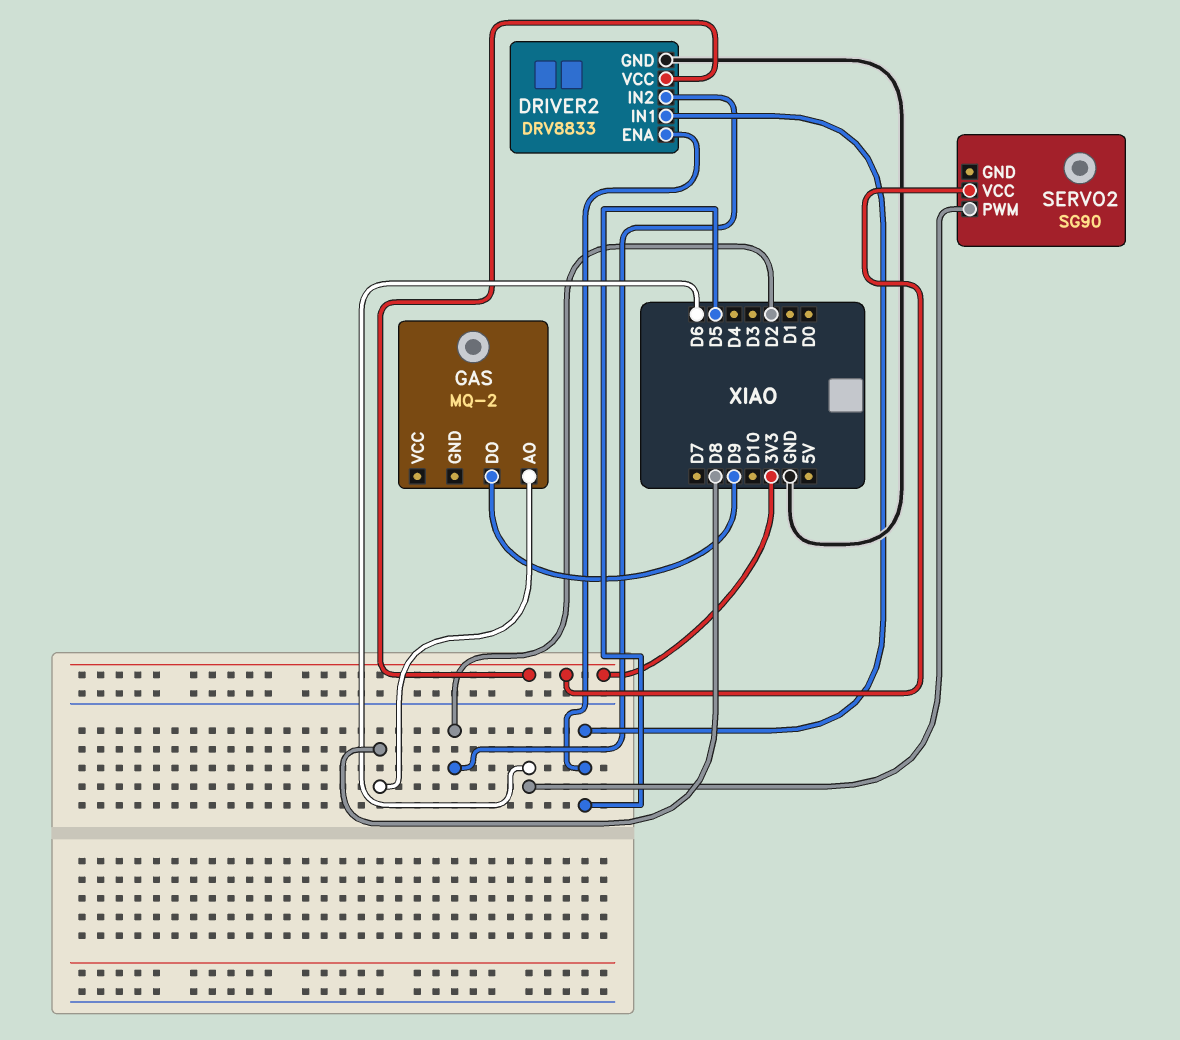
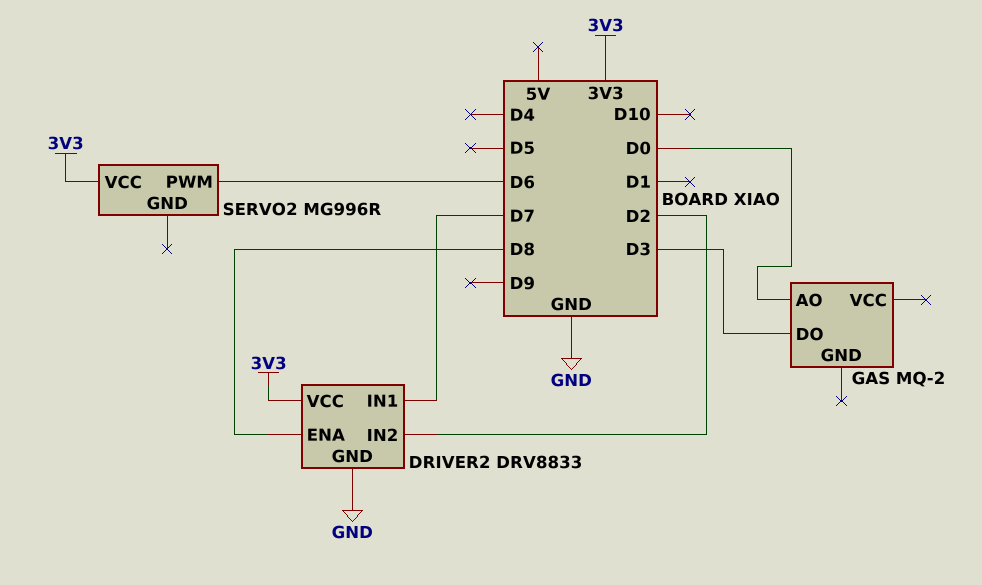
DRIVER2 pin ENA: D5 -> D8
DRIVER2 pin IN1: D5 -> D7
GAS pin AO: D8 -> D0
GAS pin DO: D9 -> D3
SERVO2: SG90 -> MG996R

